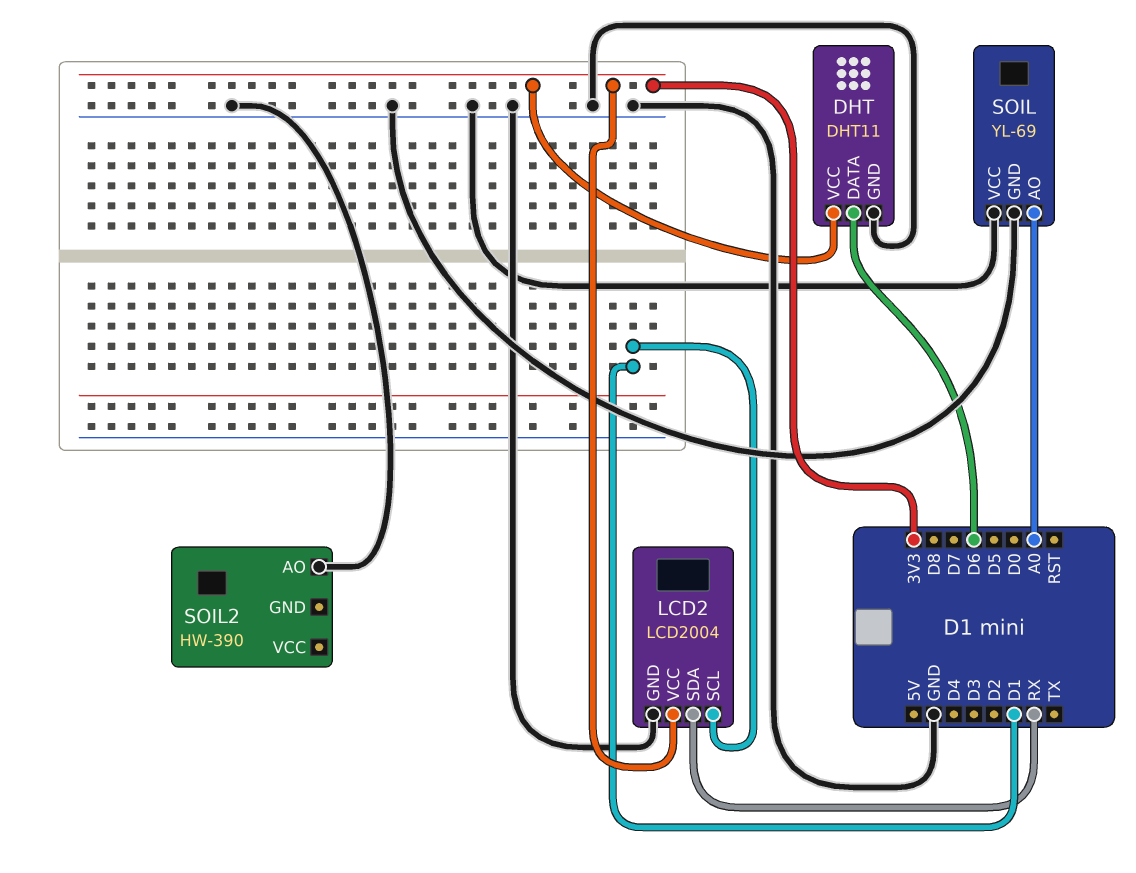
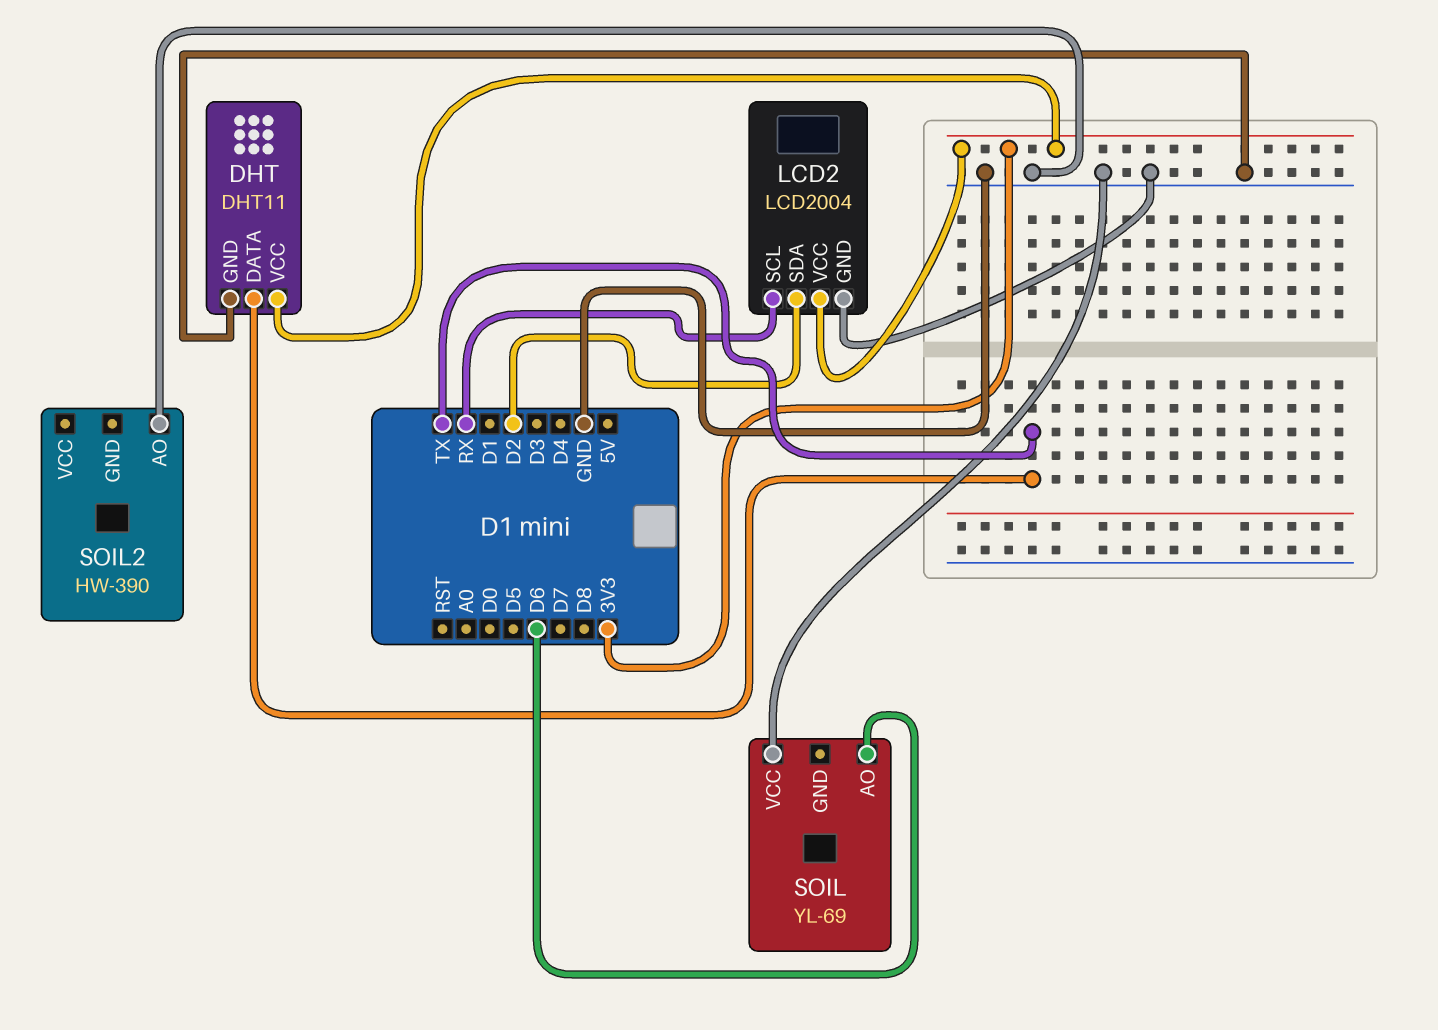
DHT pin DATA: D6 -> TX
LCD2 pin SCL: D1 -> RX
LCD2 pin SDA: RX -> D2
SOIL pin AO: A0 -> D6
SOIL pin GND: GND -> none

